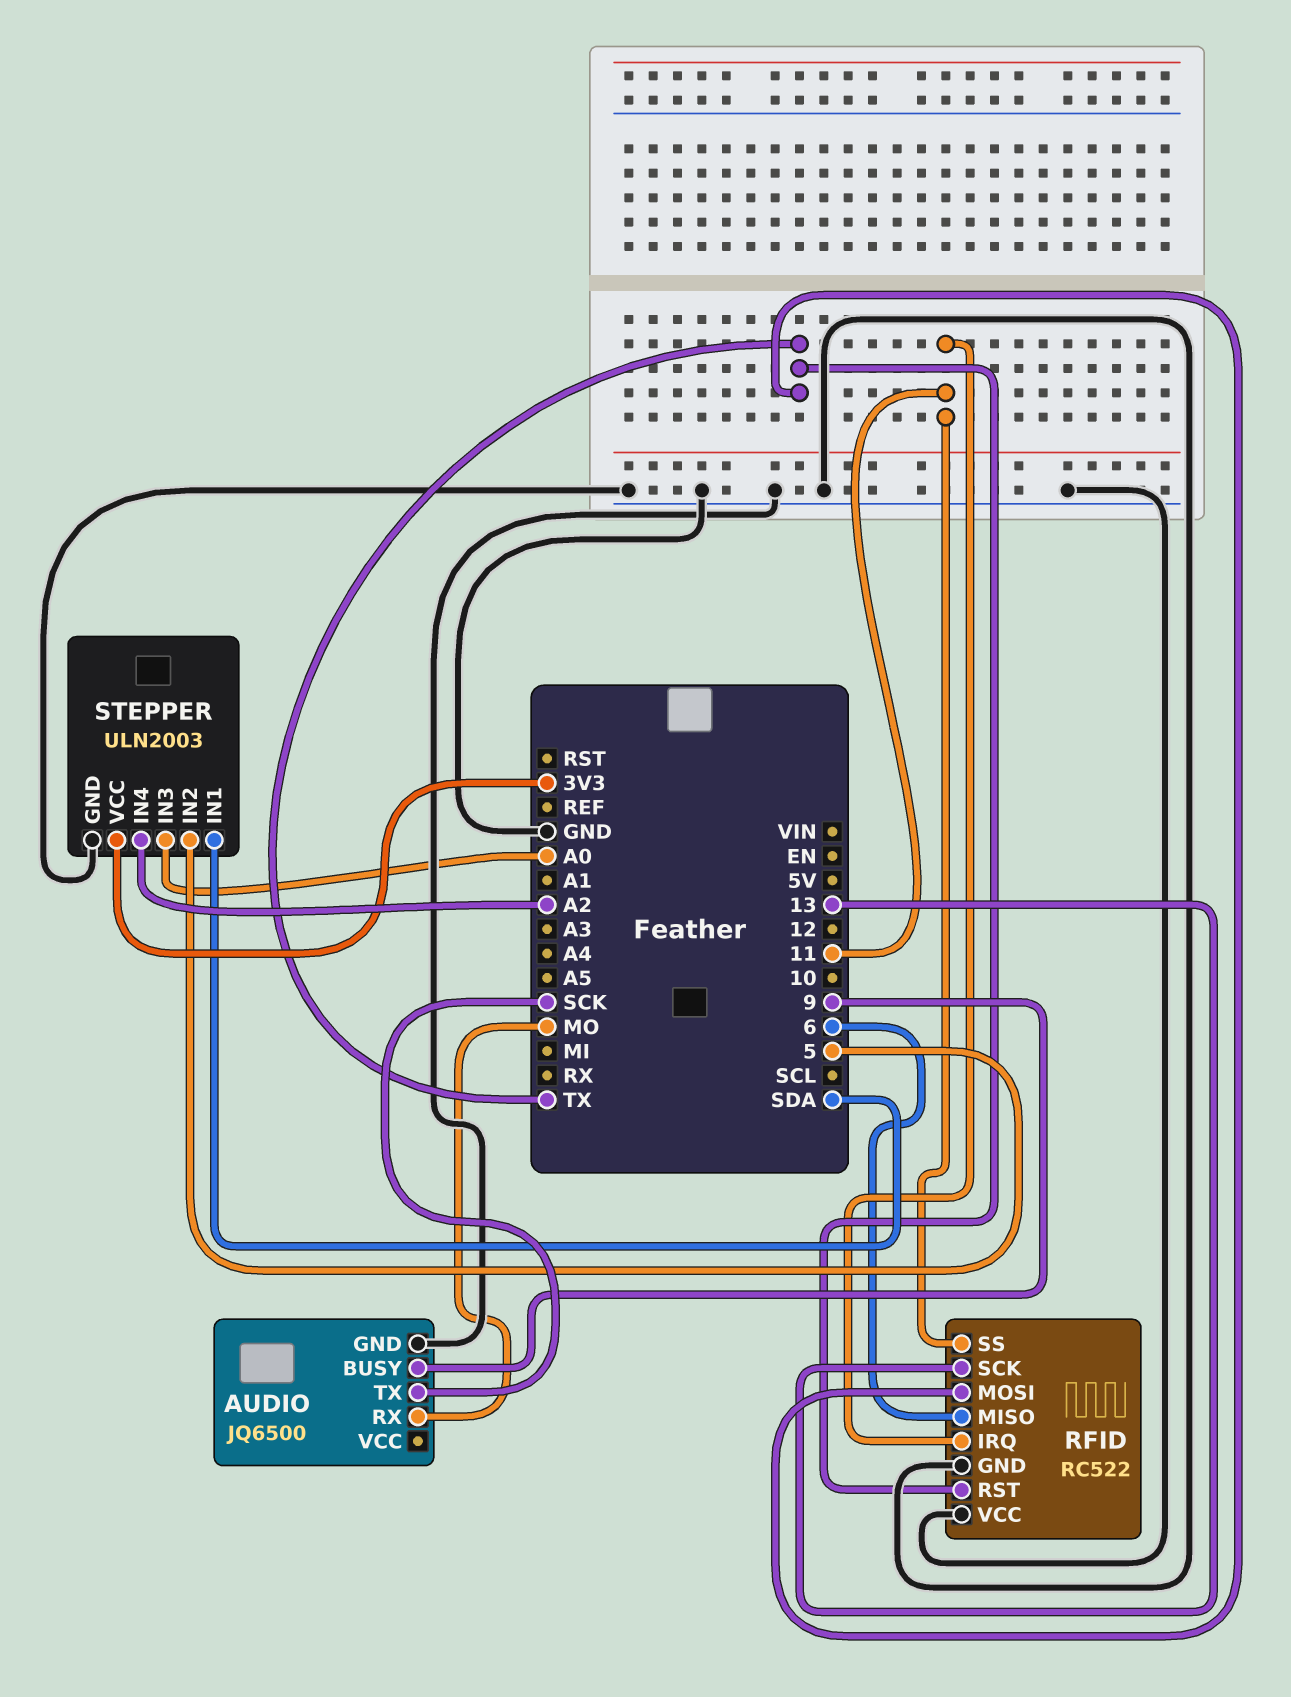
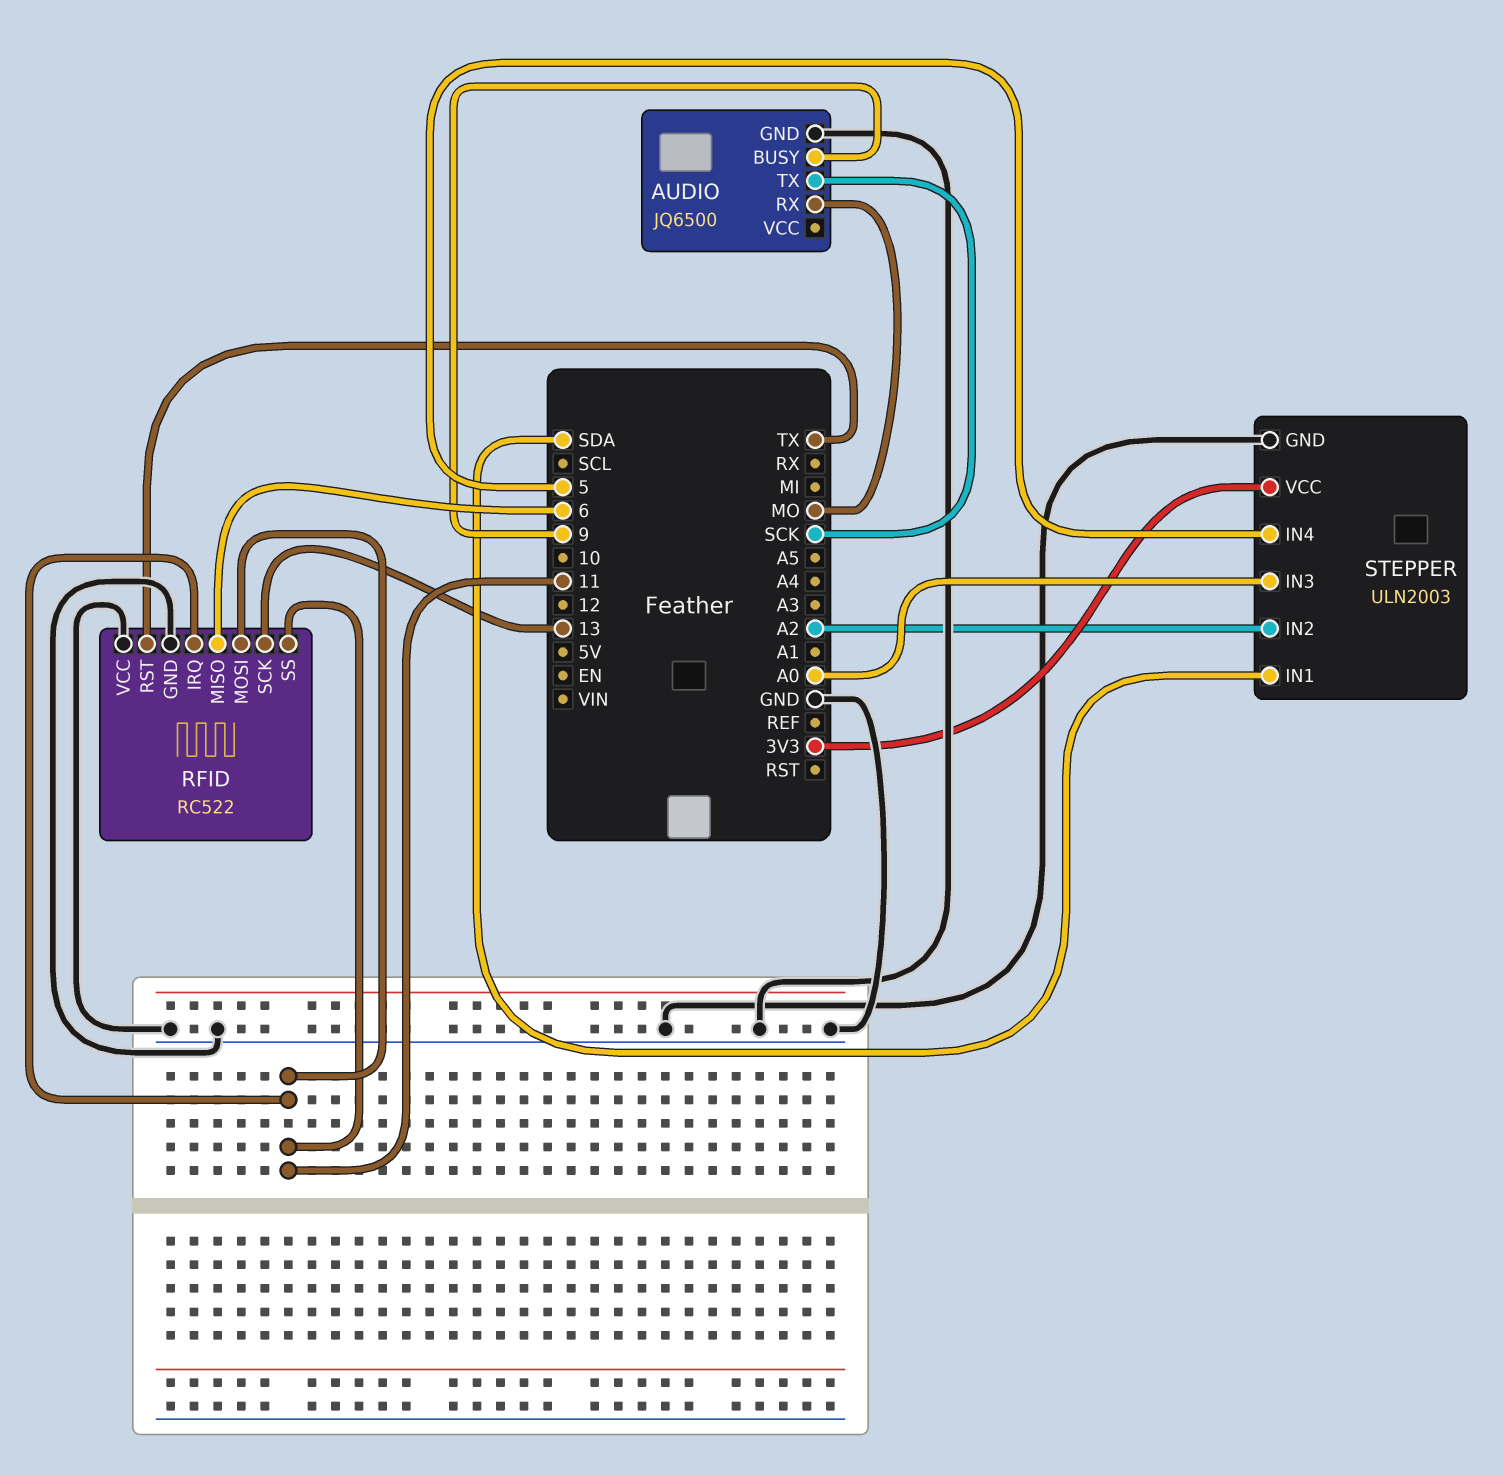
RFID pin MOSI: TX -> 11
STEPPER pin IN2: 5 -> A2
STEPPER pin IN4: A2 -> 5

